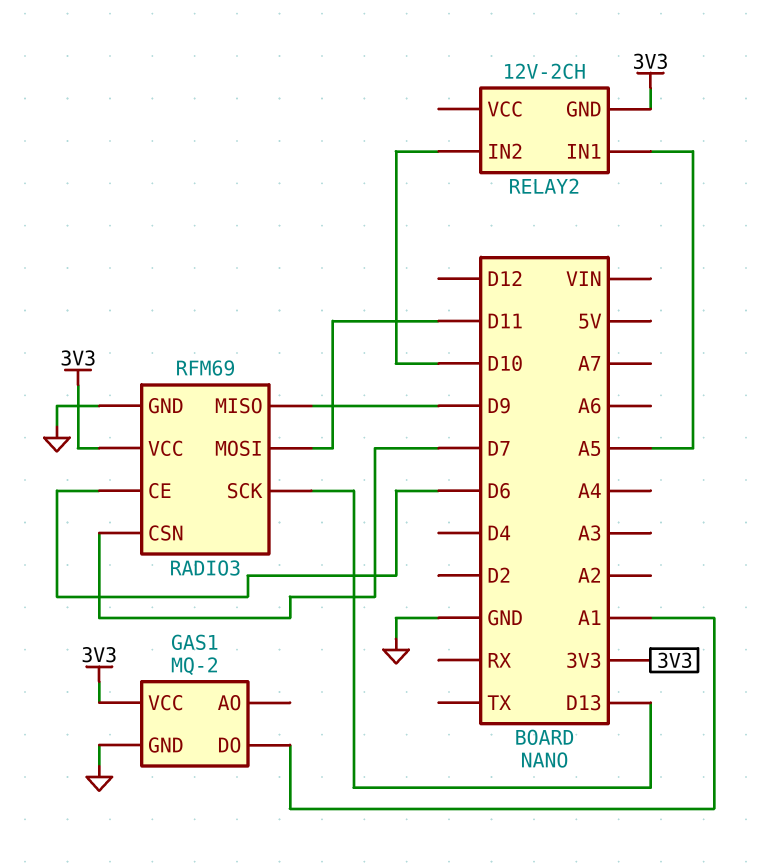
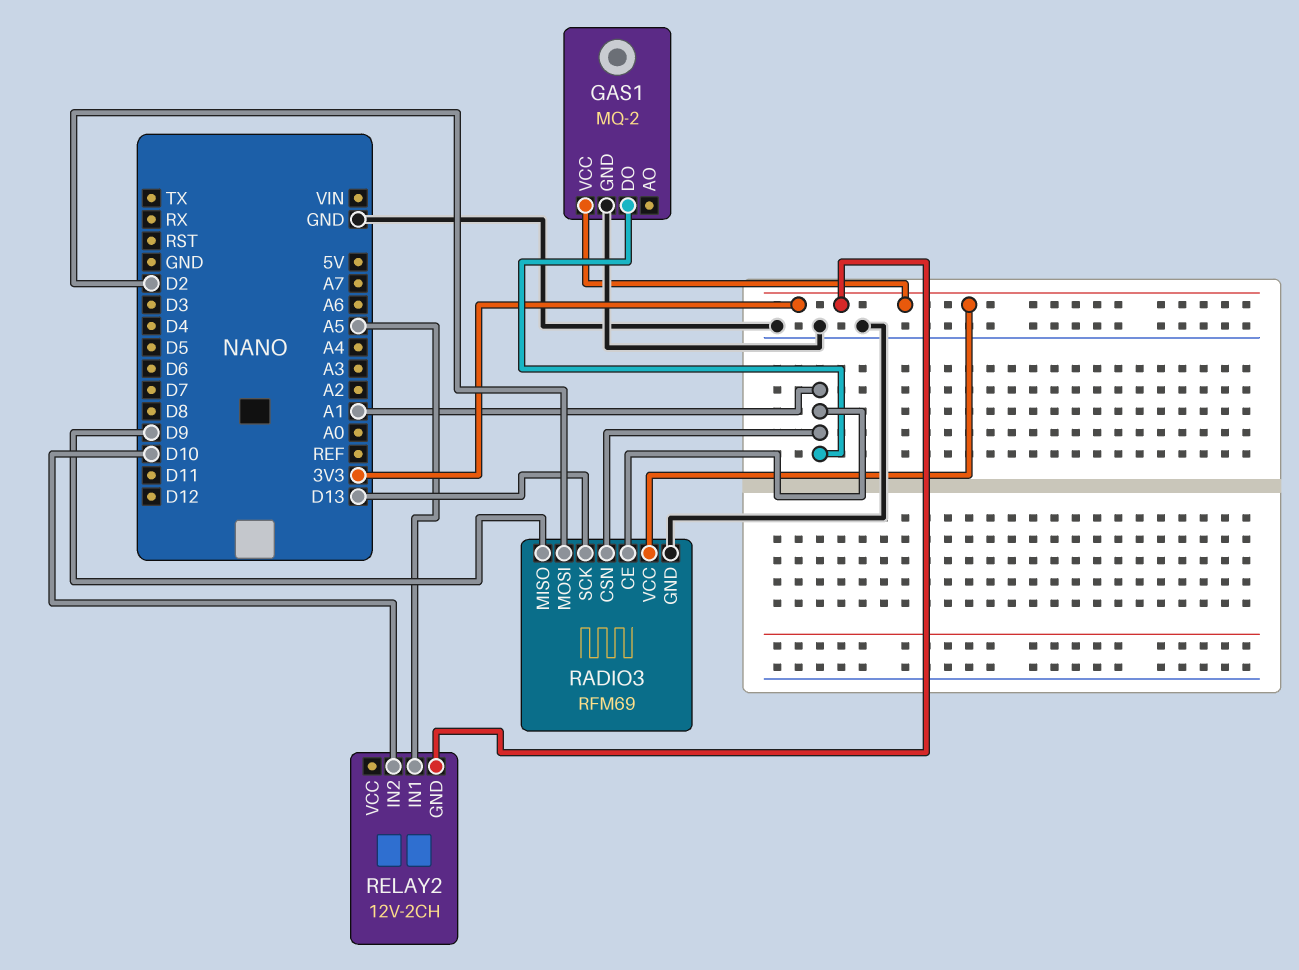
RADIO3 pin CE: D6 -> A1
RADIO3 pin CSN: D7 -> A1
RADIO3 pin MOSI: D11 -> D2

